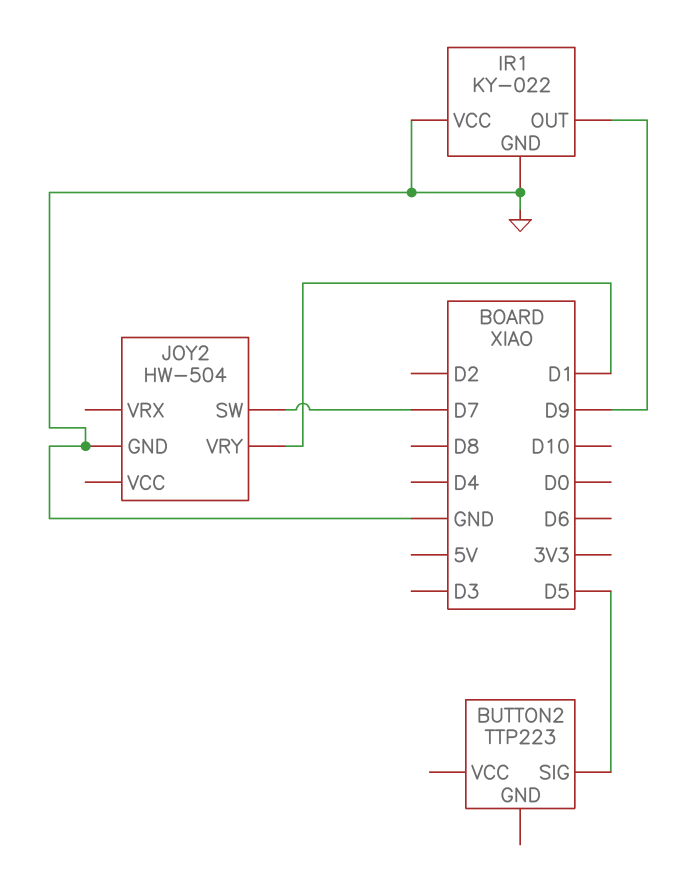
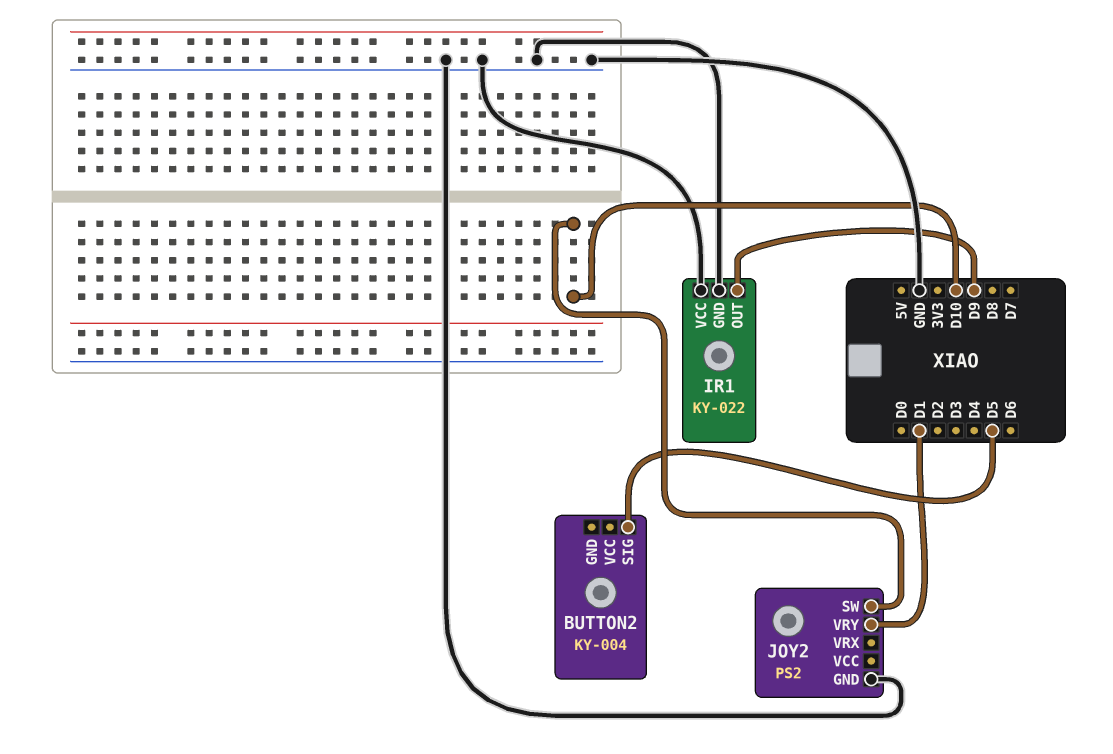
BUTTON2: TTP223 -> KY-004
JOY2: HW-504 -> PS2
JOY2 pin SW: D7 -> D10

